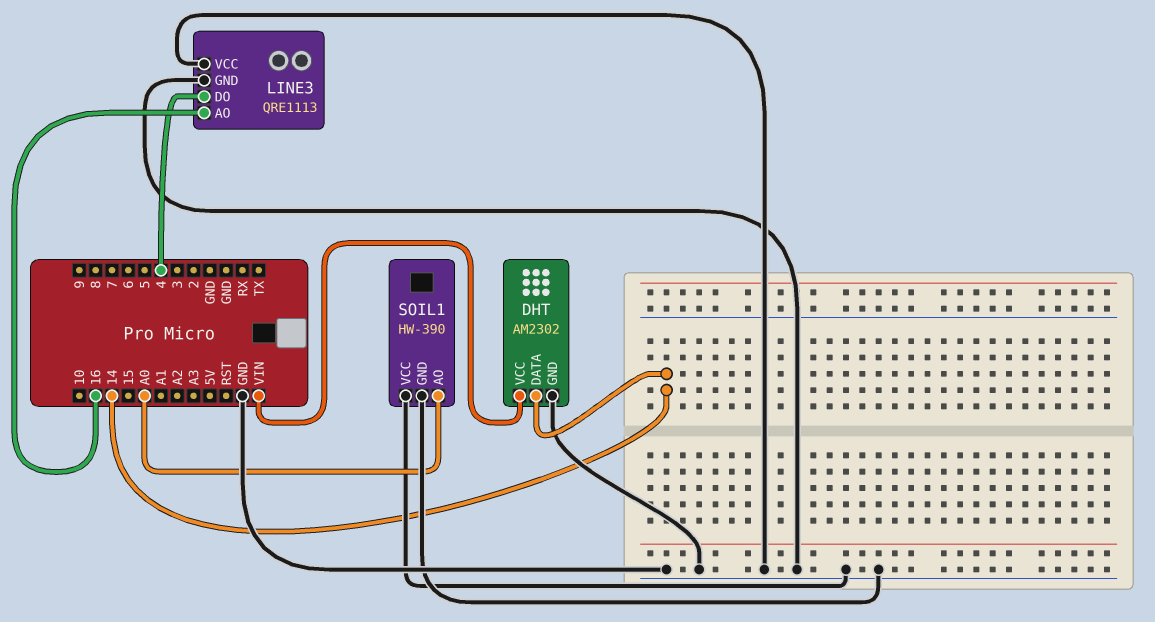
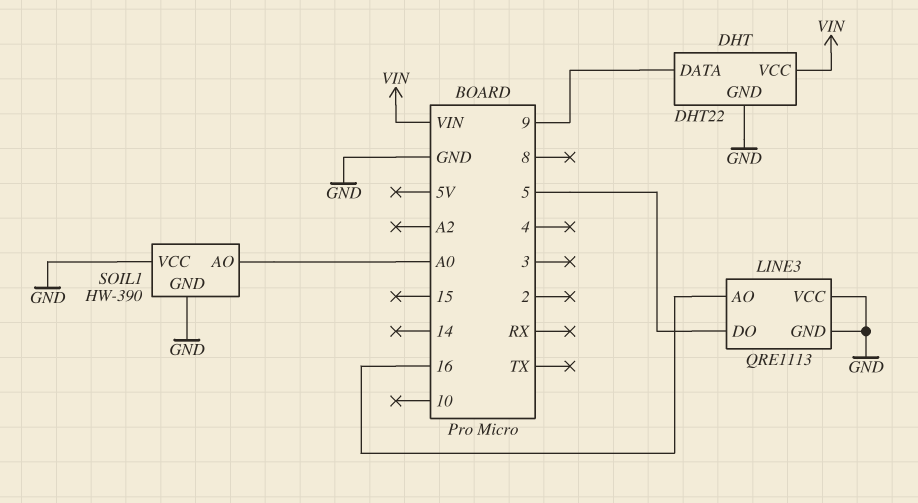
DHT: AM2302 -> DHT22
DHT pin DATA: 14 -> 9
LINE3 pin DO: 4 -> 5

